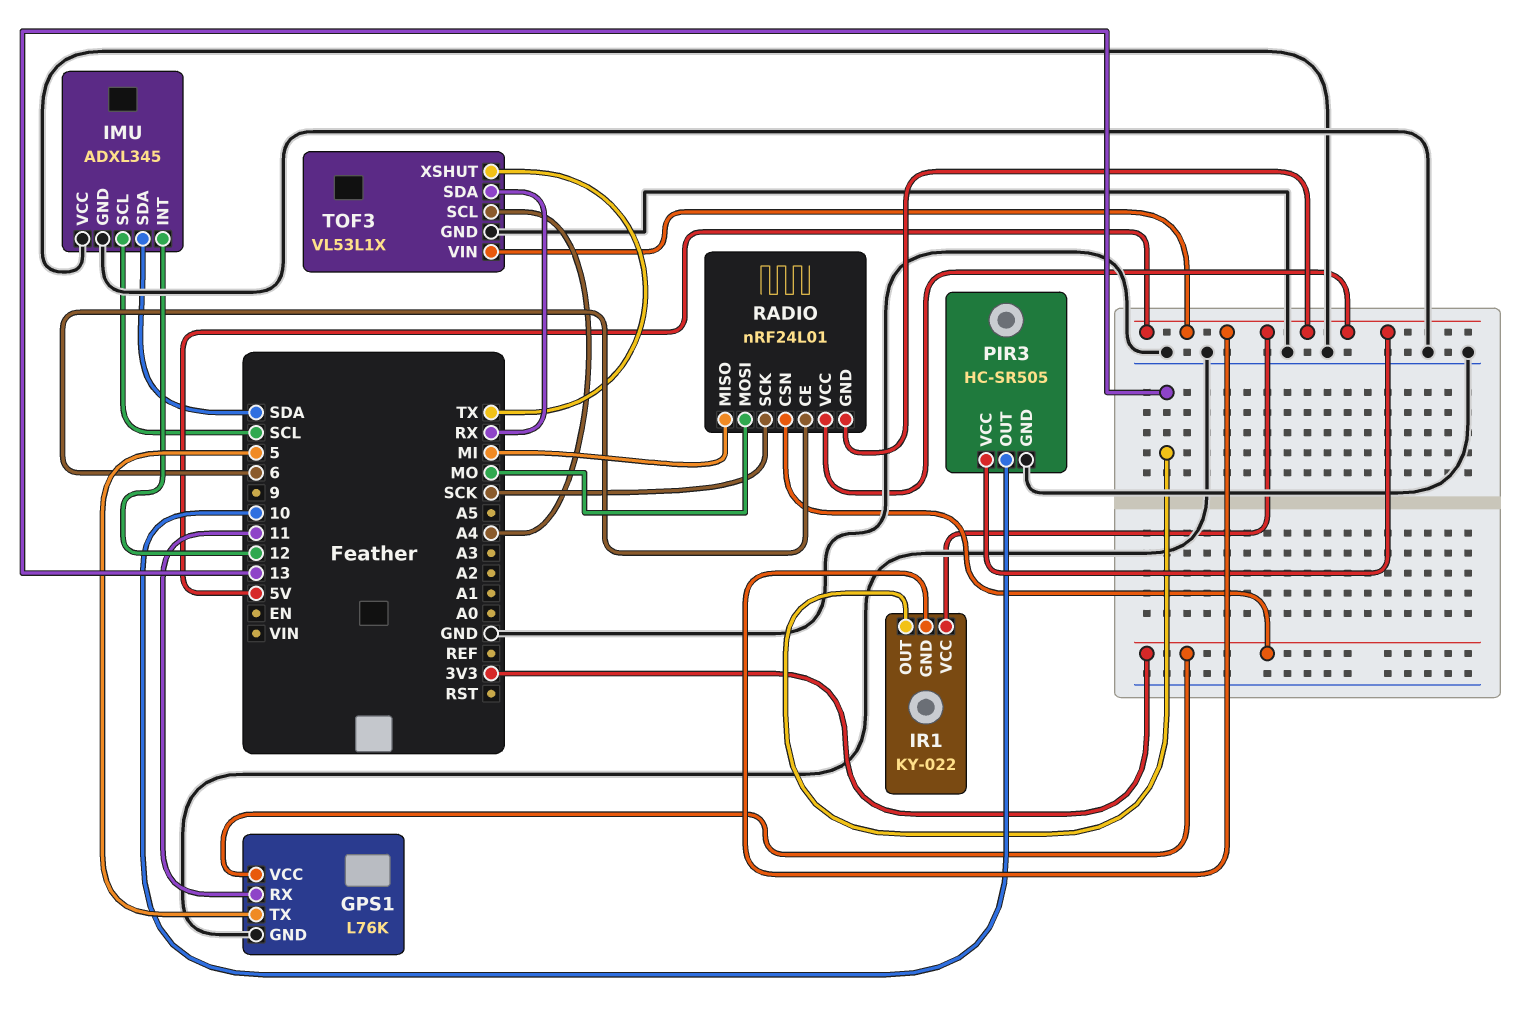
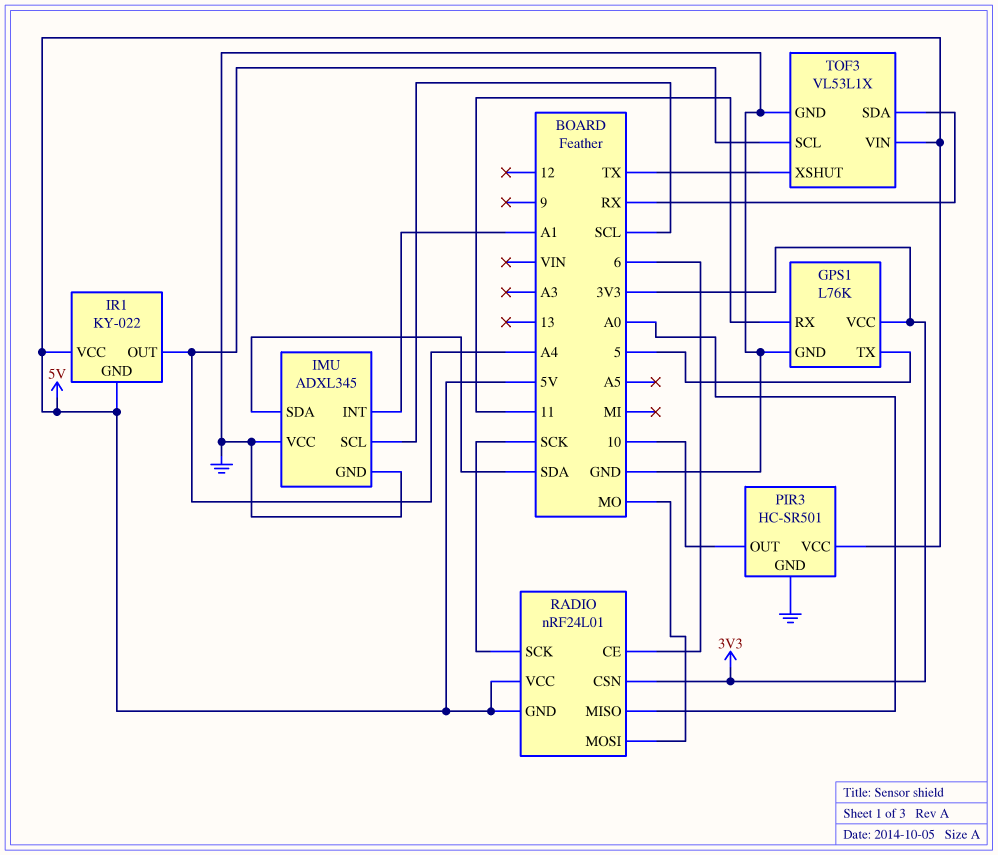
IMU pin INT: 12 -> A1
IR1 pin OUT: 13 -> A4
PIR3: HC-SR505 -> HC-SR501
RADIO pin MISO: MI -> A0

